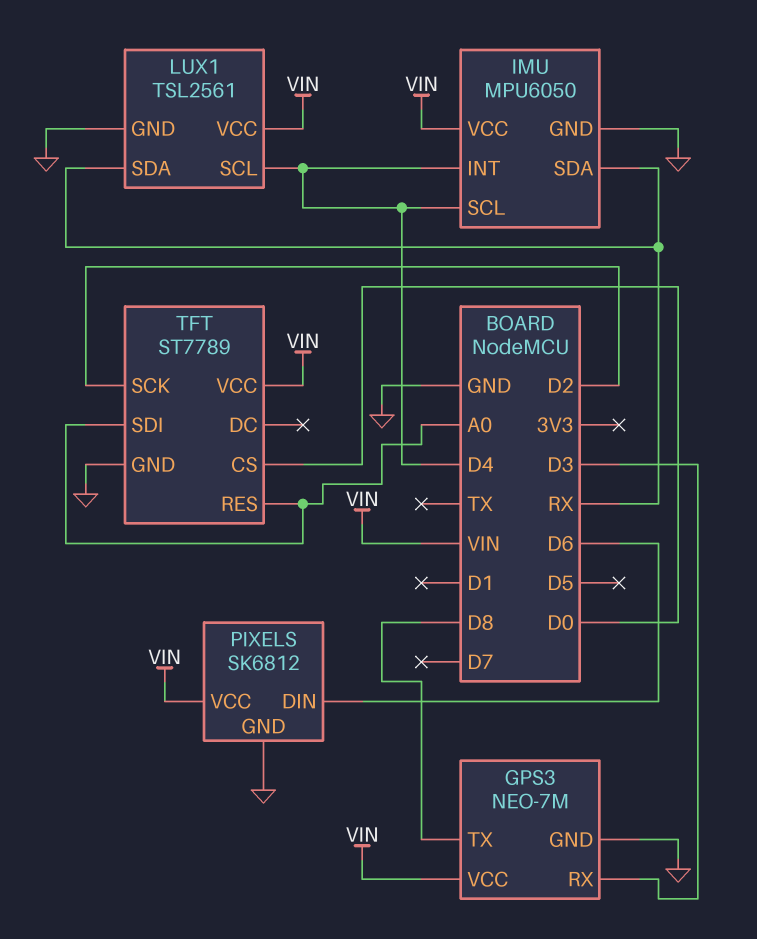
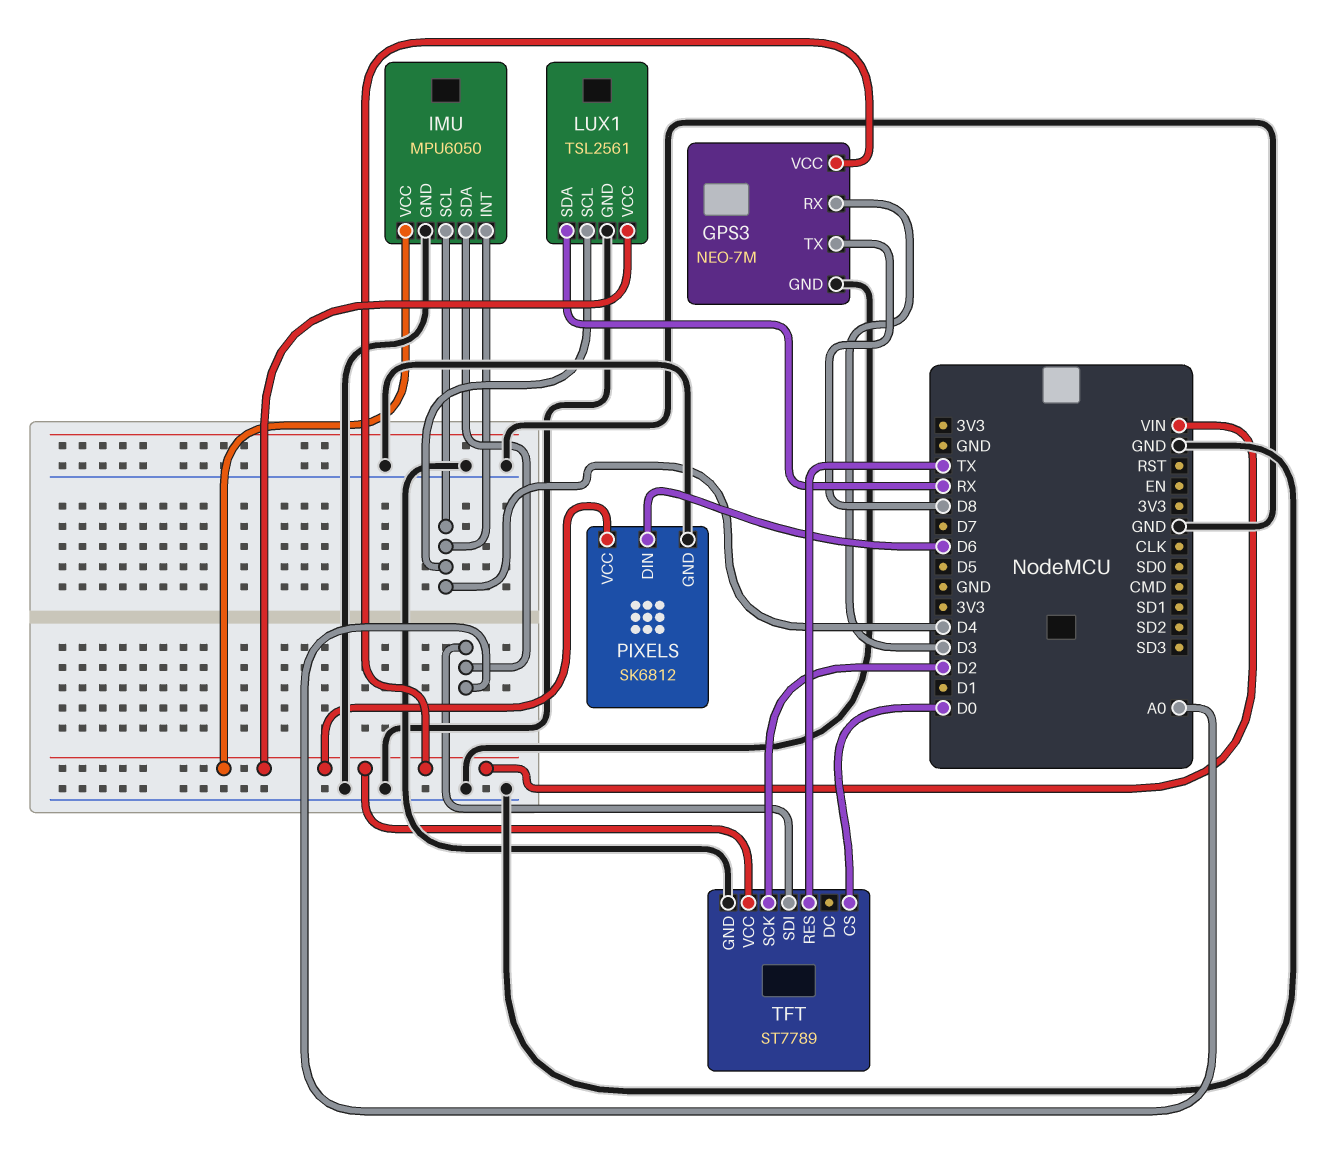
IMU pin SDA: RX -> A0
TFT pin RES: A0 -> TX

